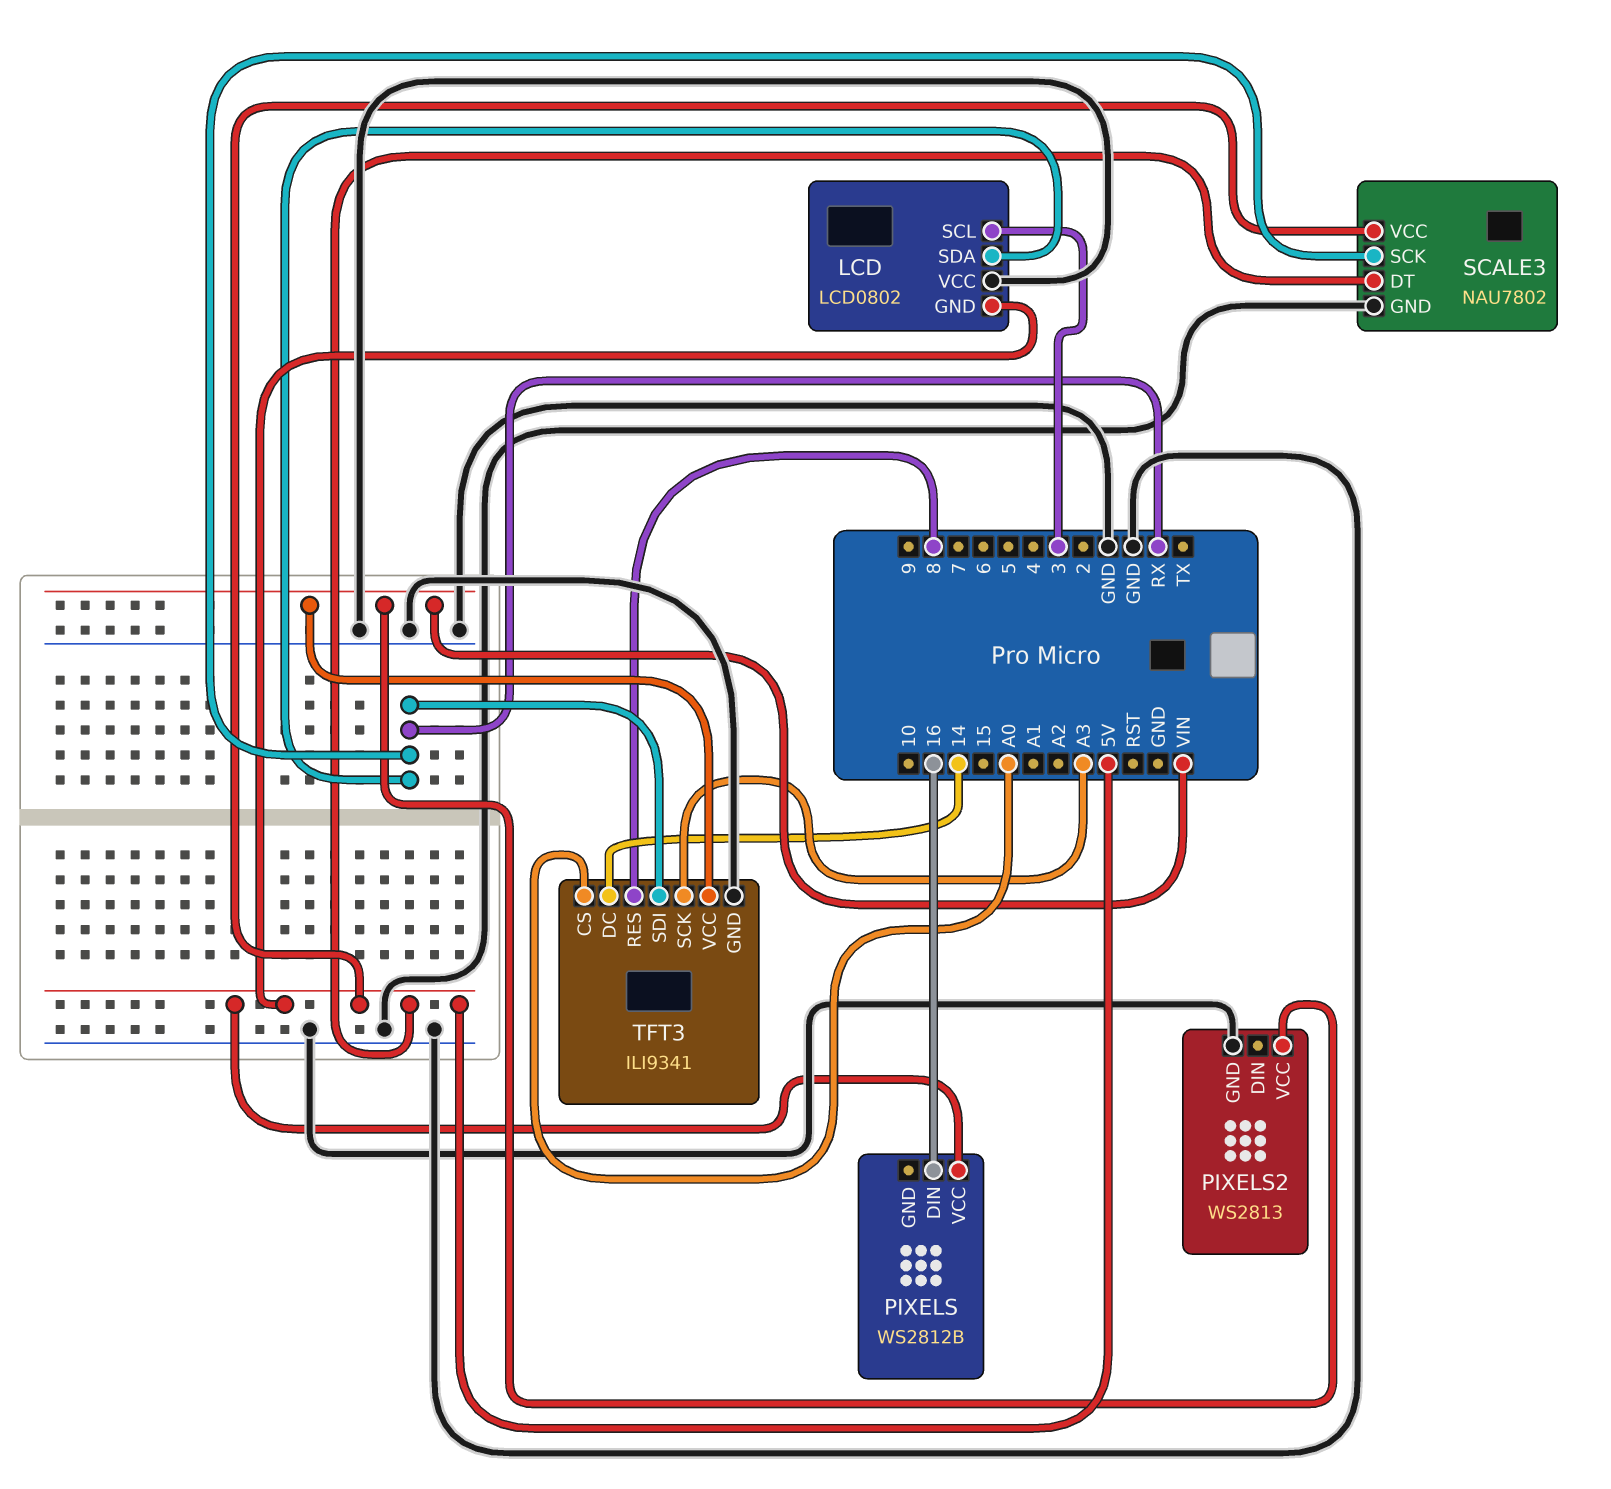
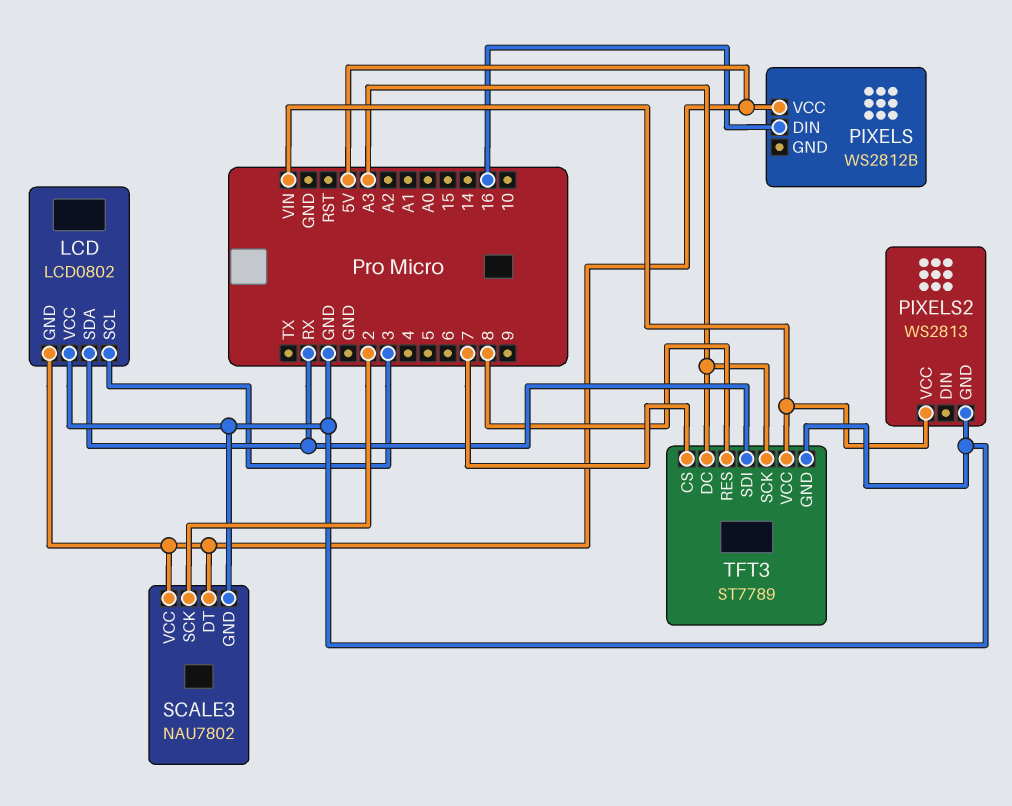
SCALE3 pin SCK: RX -> 2
TFT3: ILI9341 -> ST7789
TFT3 pin CS: A0 -> 7
TFT3 pin DC: 14 -> A3

